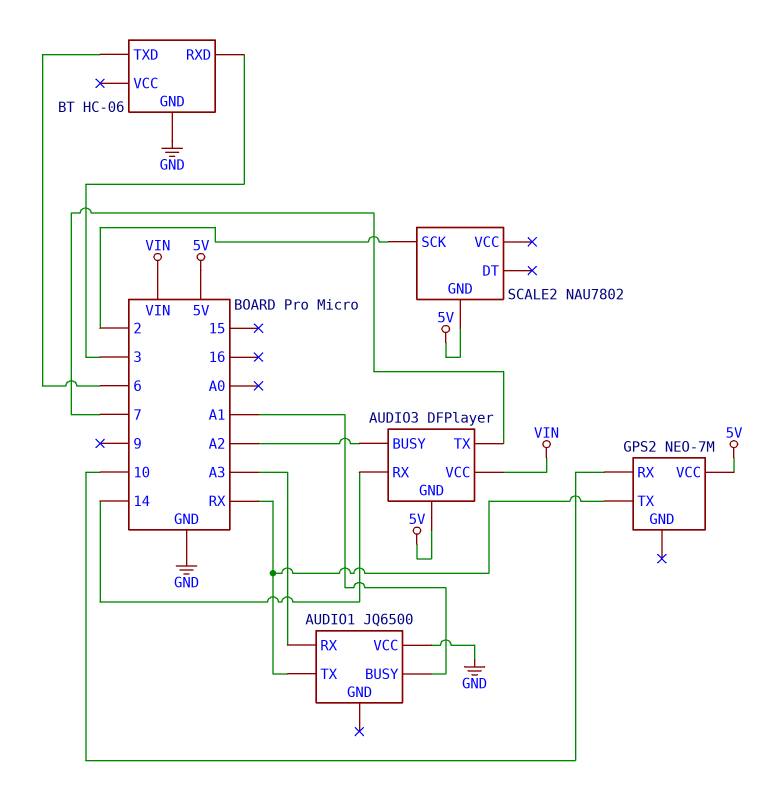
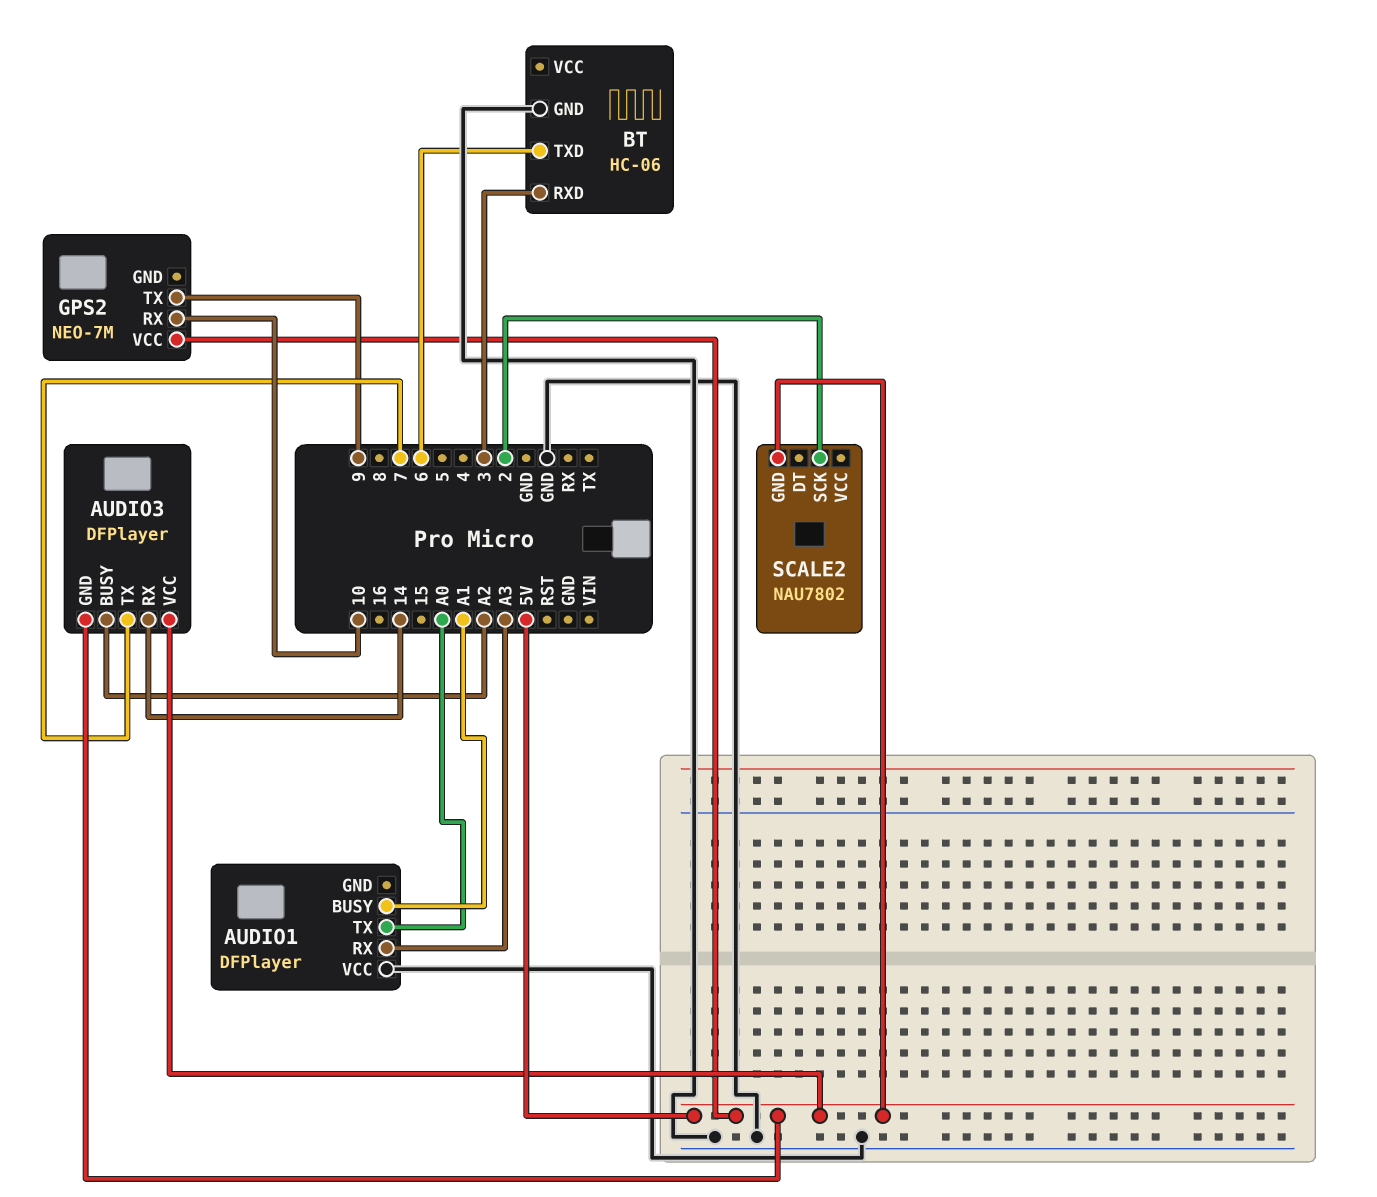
AUDIO1: JQ6500 -> DFPlayer
AUDIO1 pin TX: RX -> A0
AUDIO3 pin VCC: VIN -> 5V
GPS2 pin TX: RX -> 9

